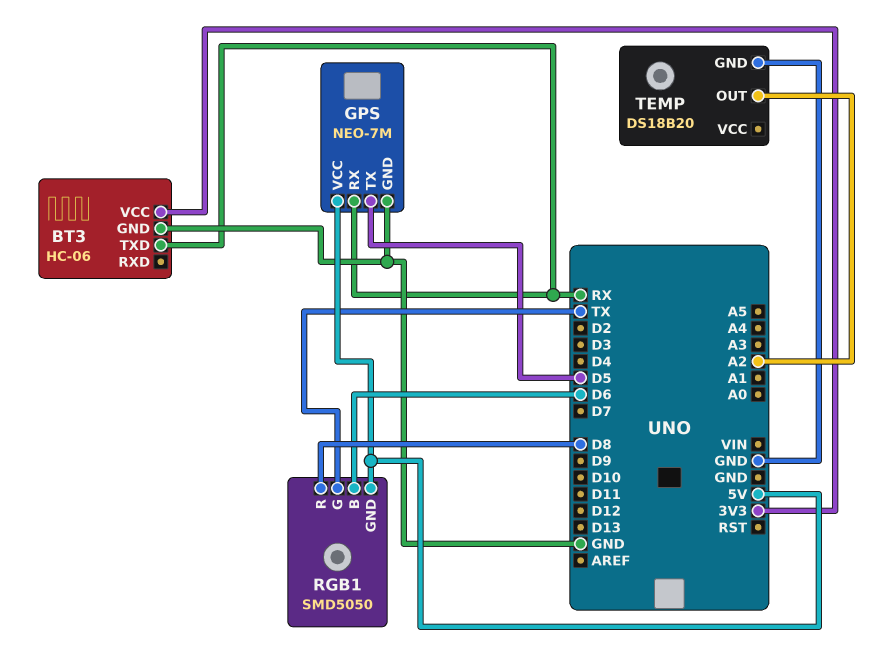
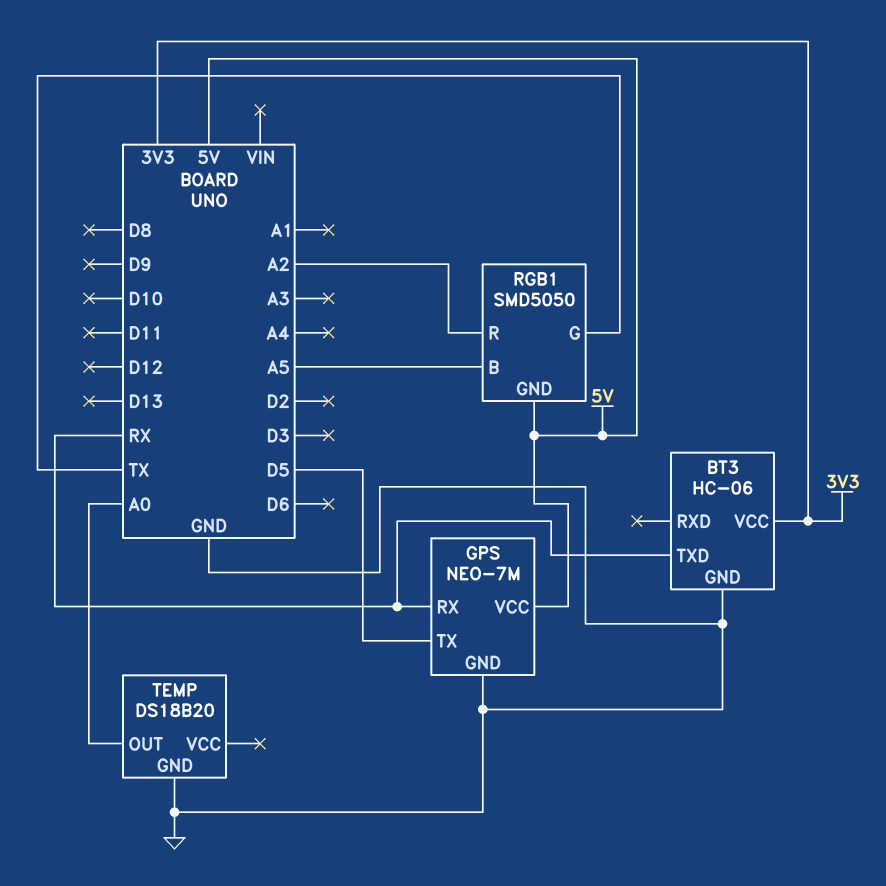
RGB1 pin B: D6 -> A5
RGB1 pin R: D8 -> A2
TEMP pin OUT: A2 -> A0

